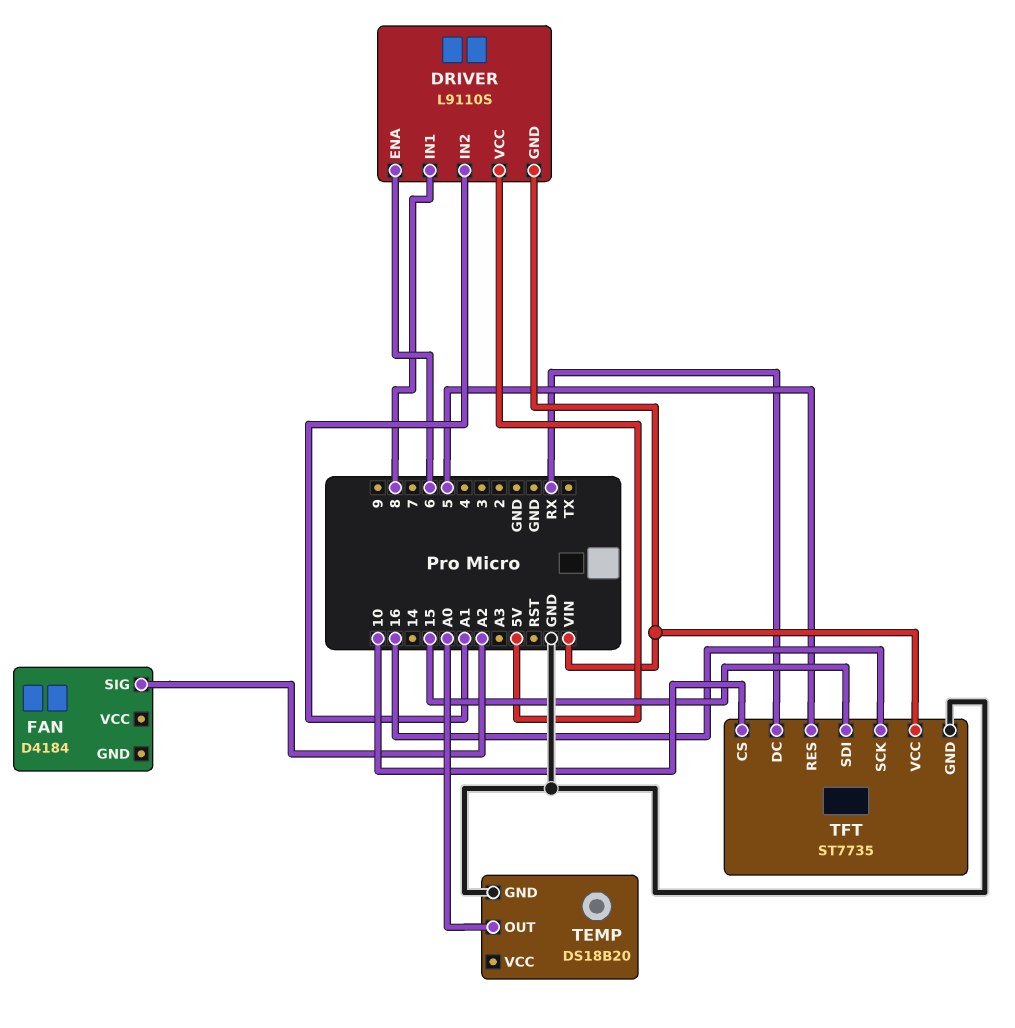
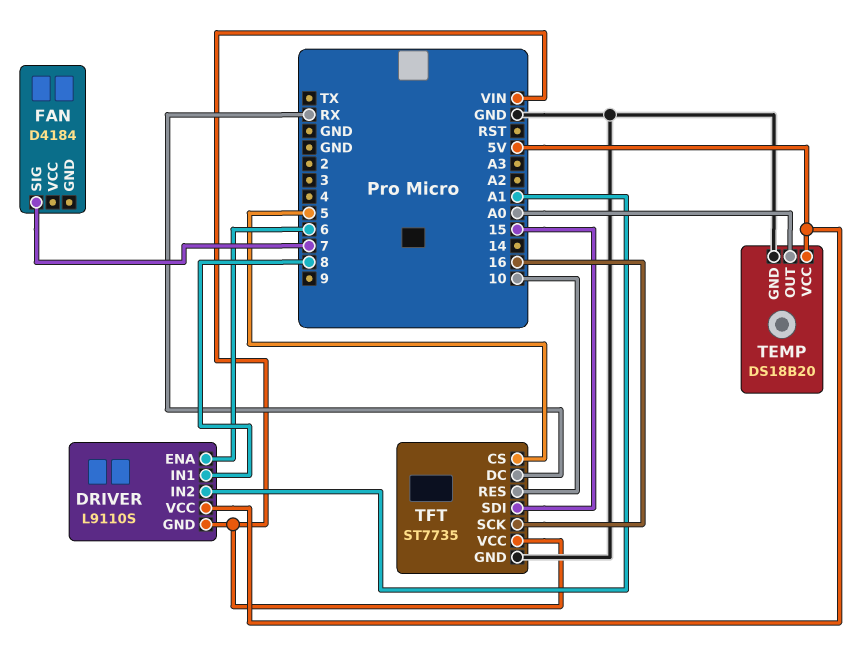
FAN pin SIG: A2 -> 7
TEMP pin VCC: none -> 5V
TFT pin CS: 10 -> 5
TFT pin RES: 5 -> 10

